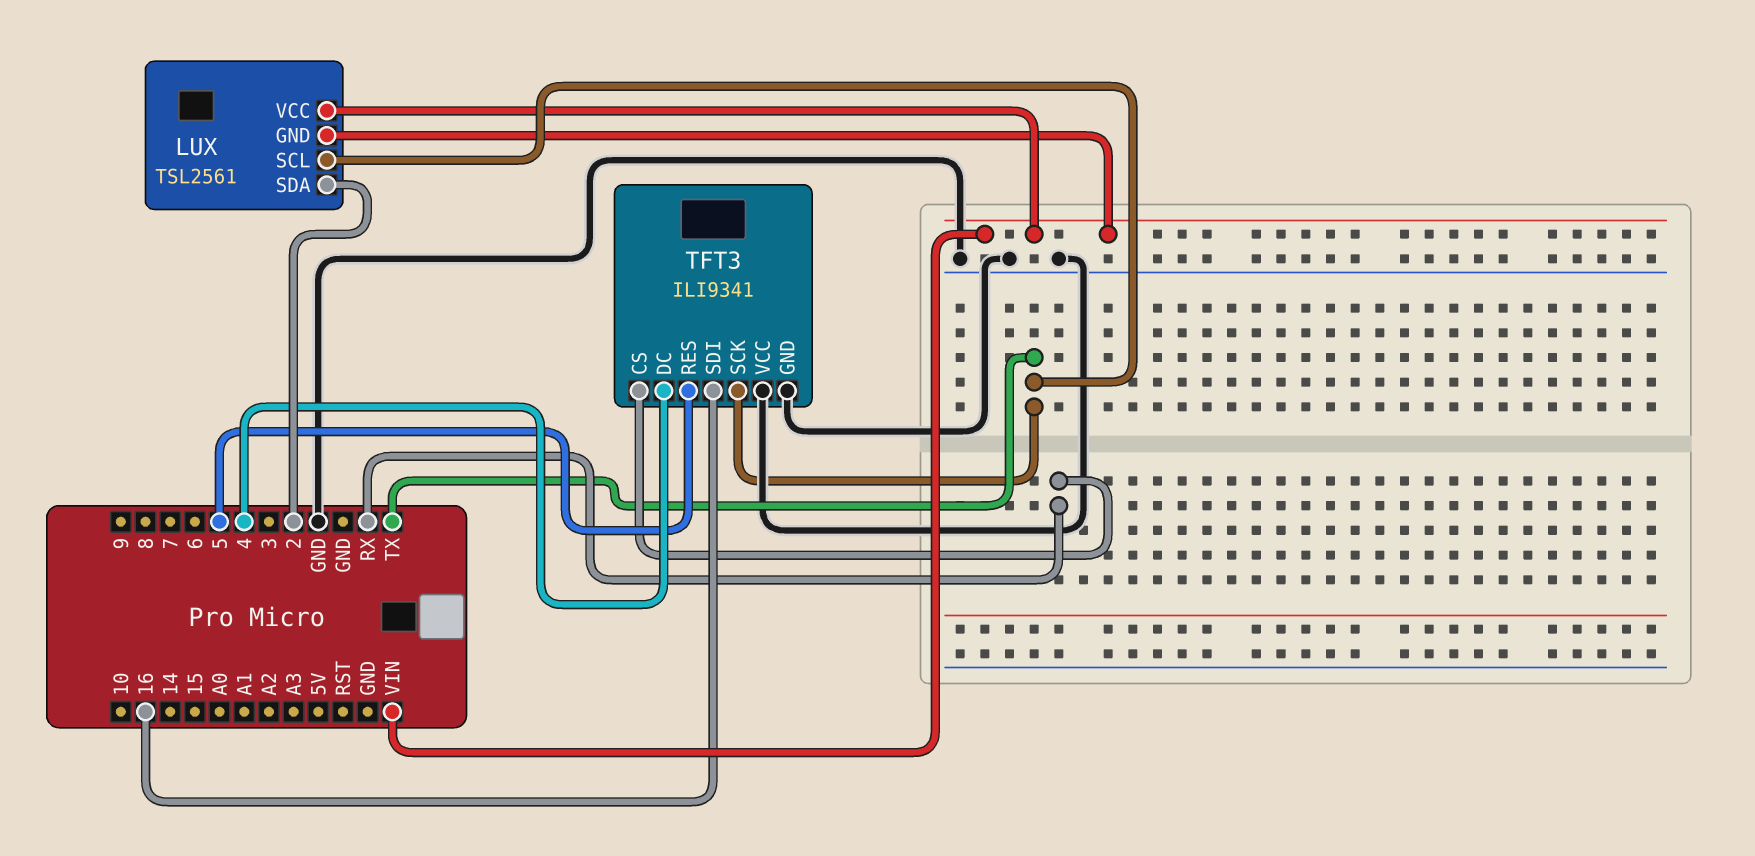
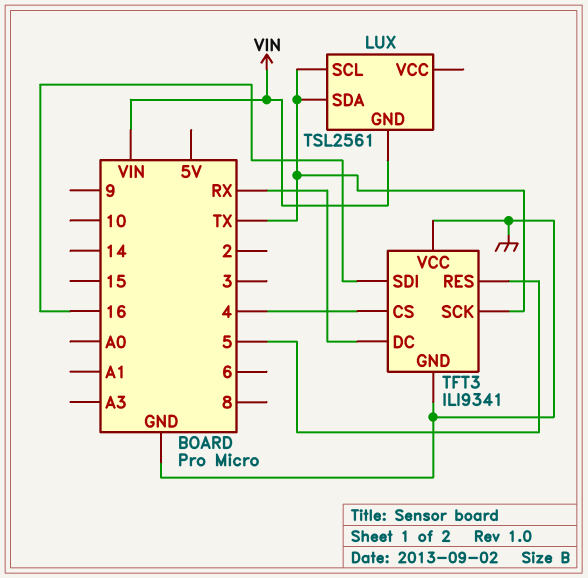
LUX pin SDA: 2 -> TX
LUX pin VCC: VIN -> none
TFT3 pin CS: RX -> 4
TFT3 pin DC: 4 -> RX

